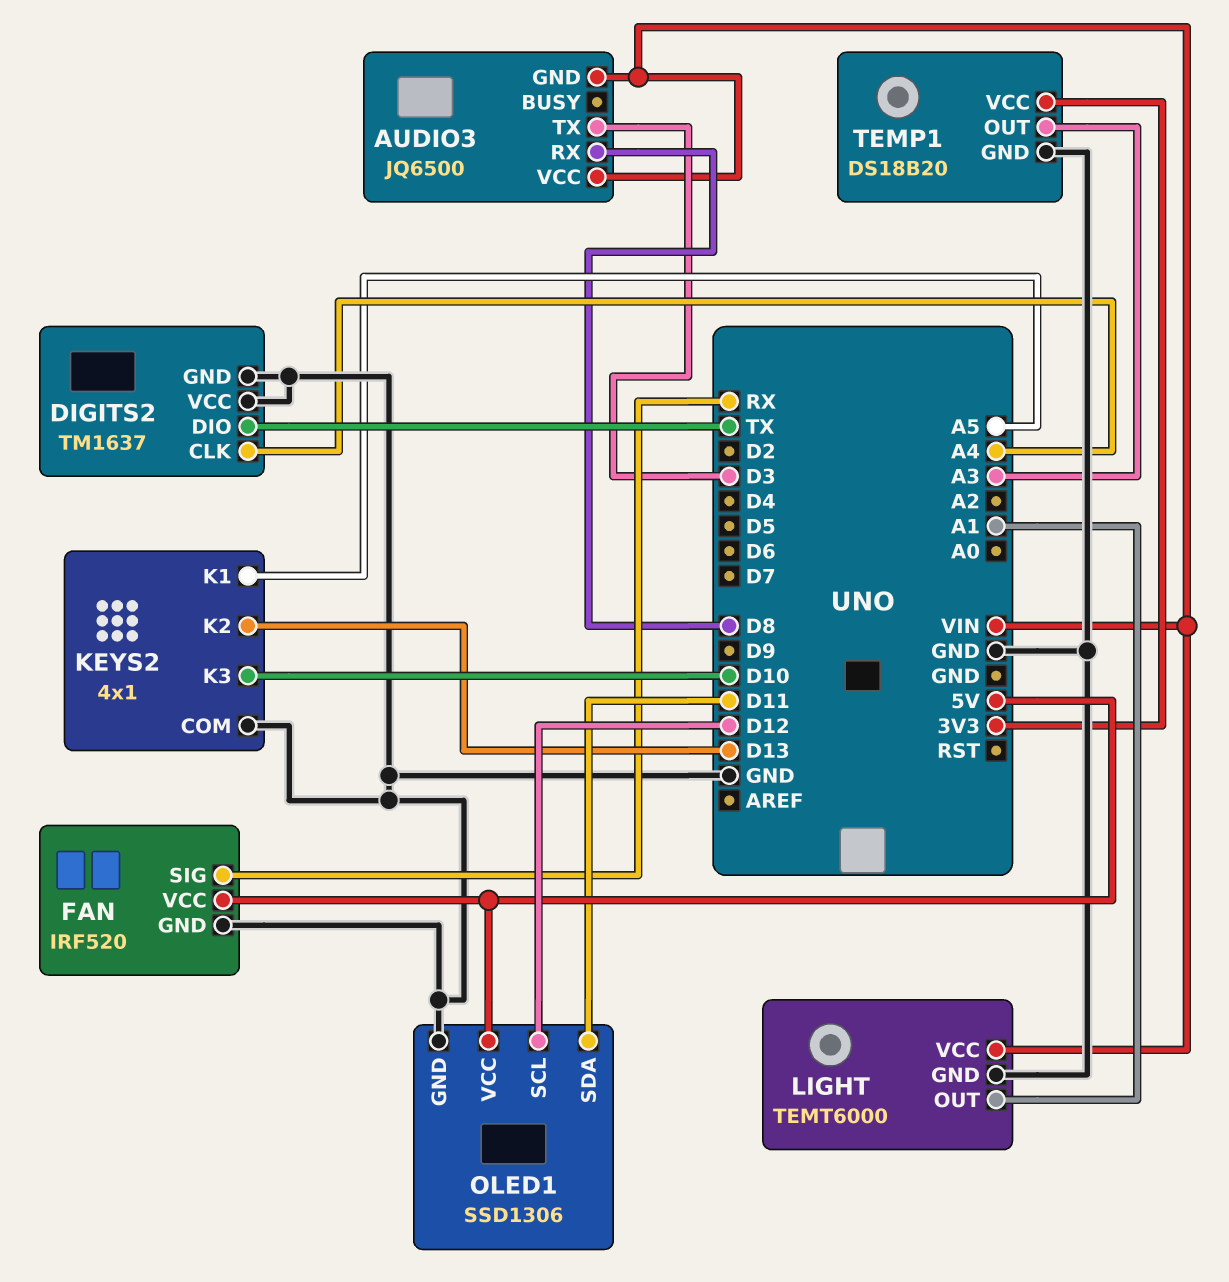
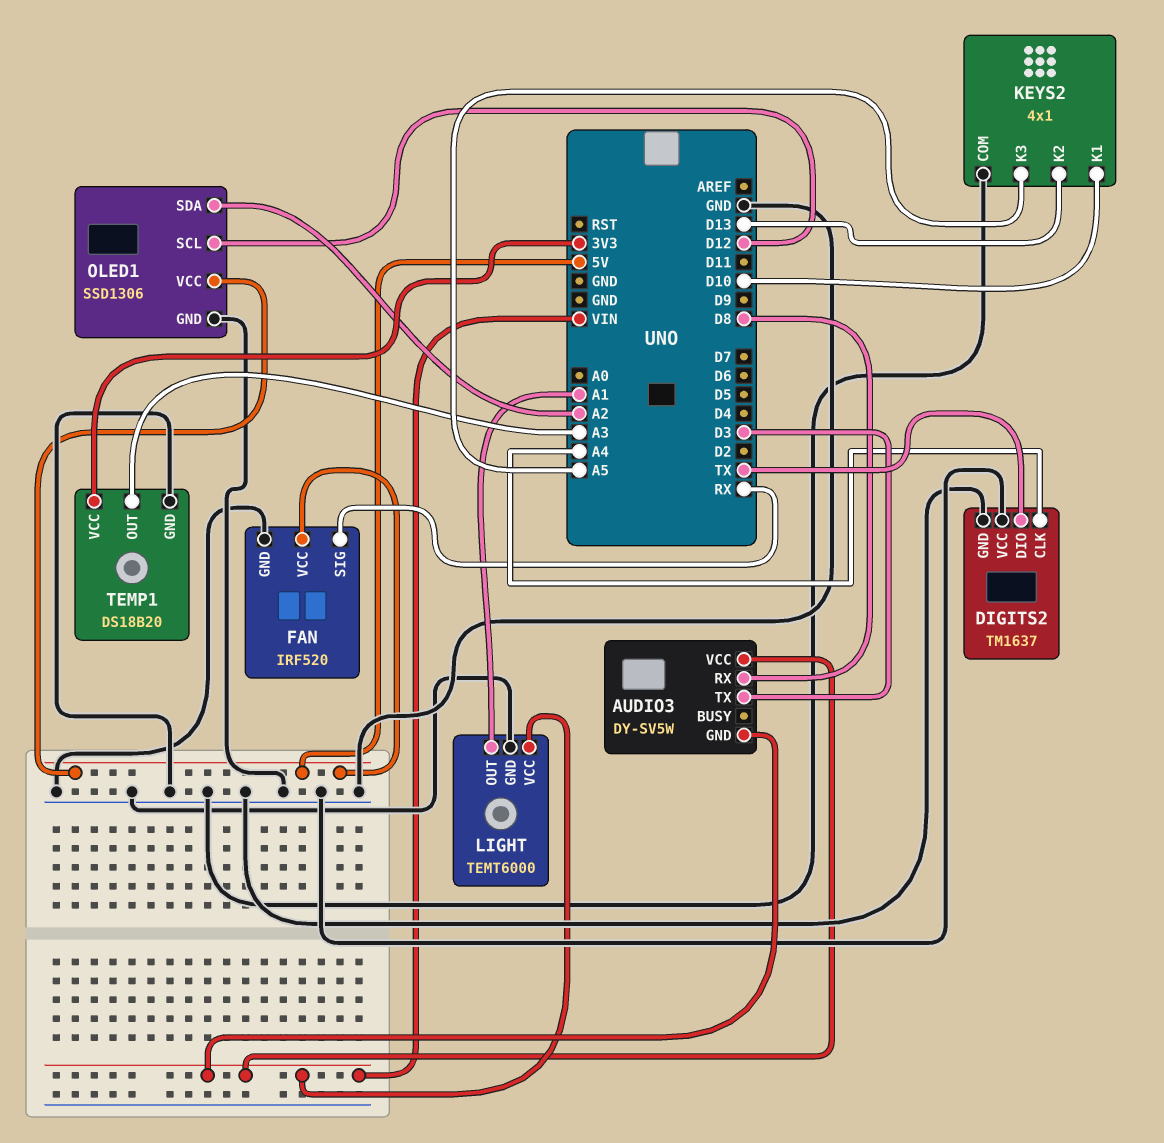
AUDIO3: JQ6500 -> DY-SV5W
KEYS2 pin K1: A5 -> D10
KEYS2 pin K3: D10 -> A5
OLED1 pin SDA: D11 -> A2

